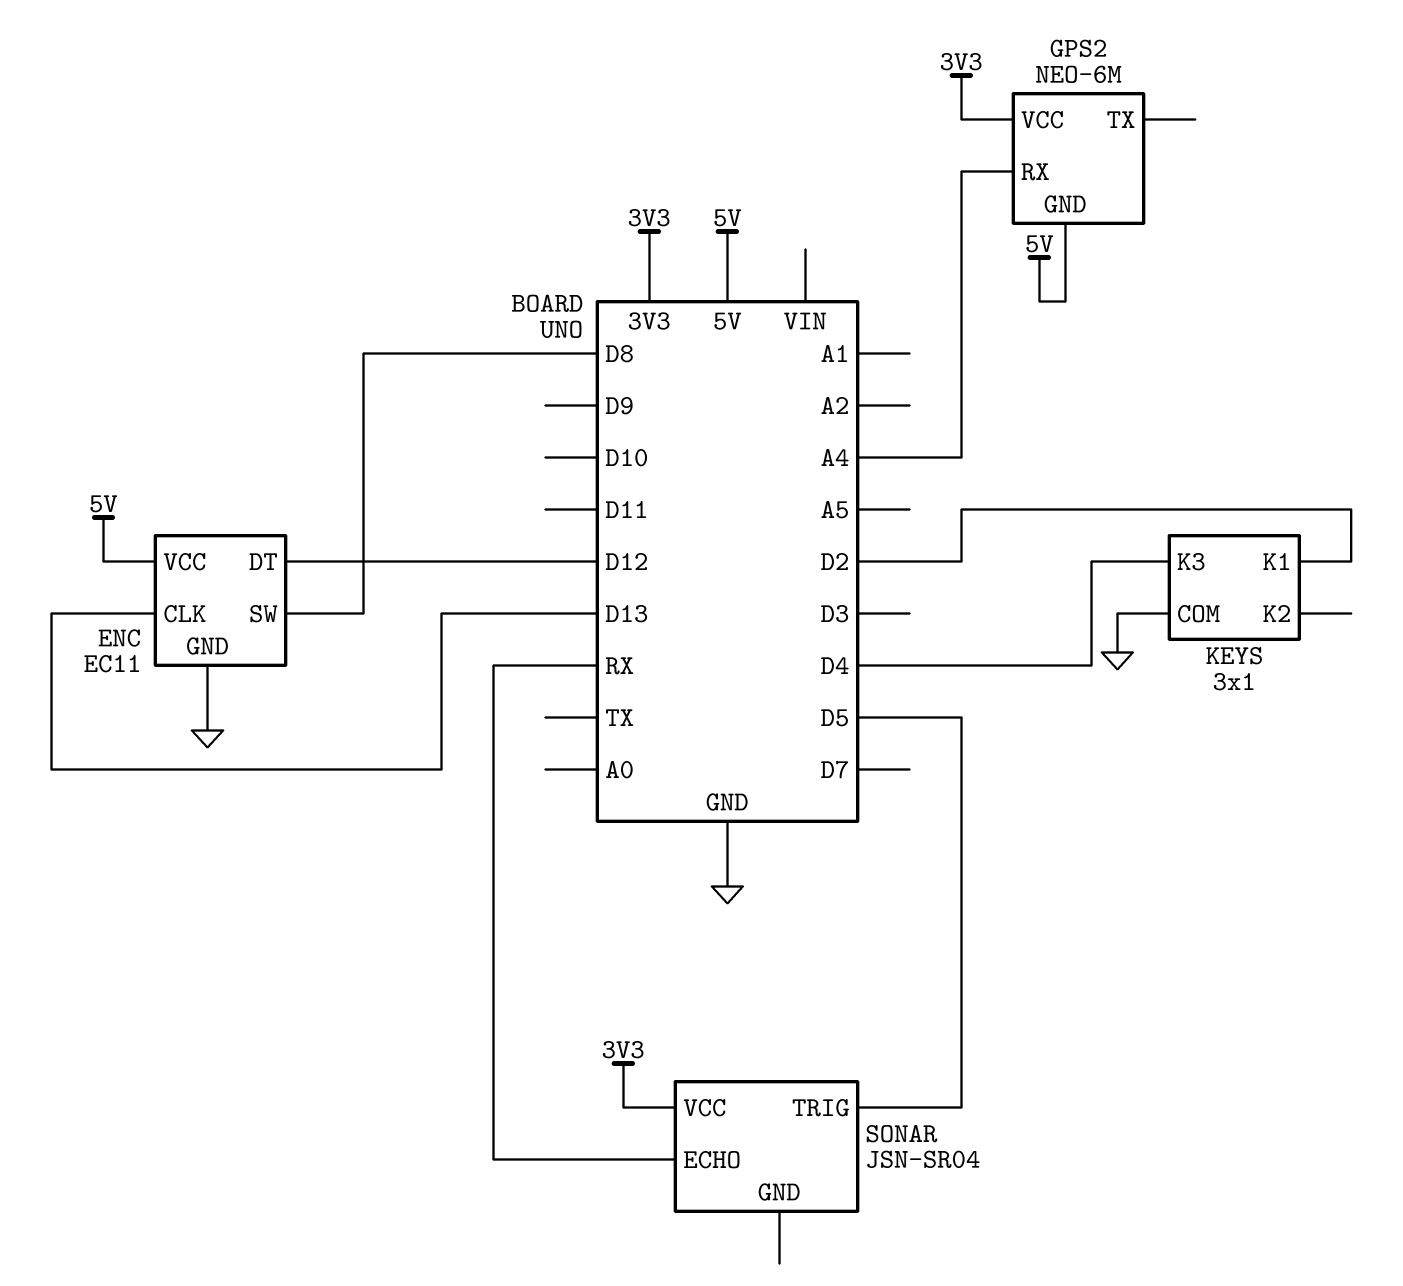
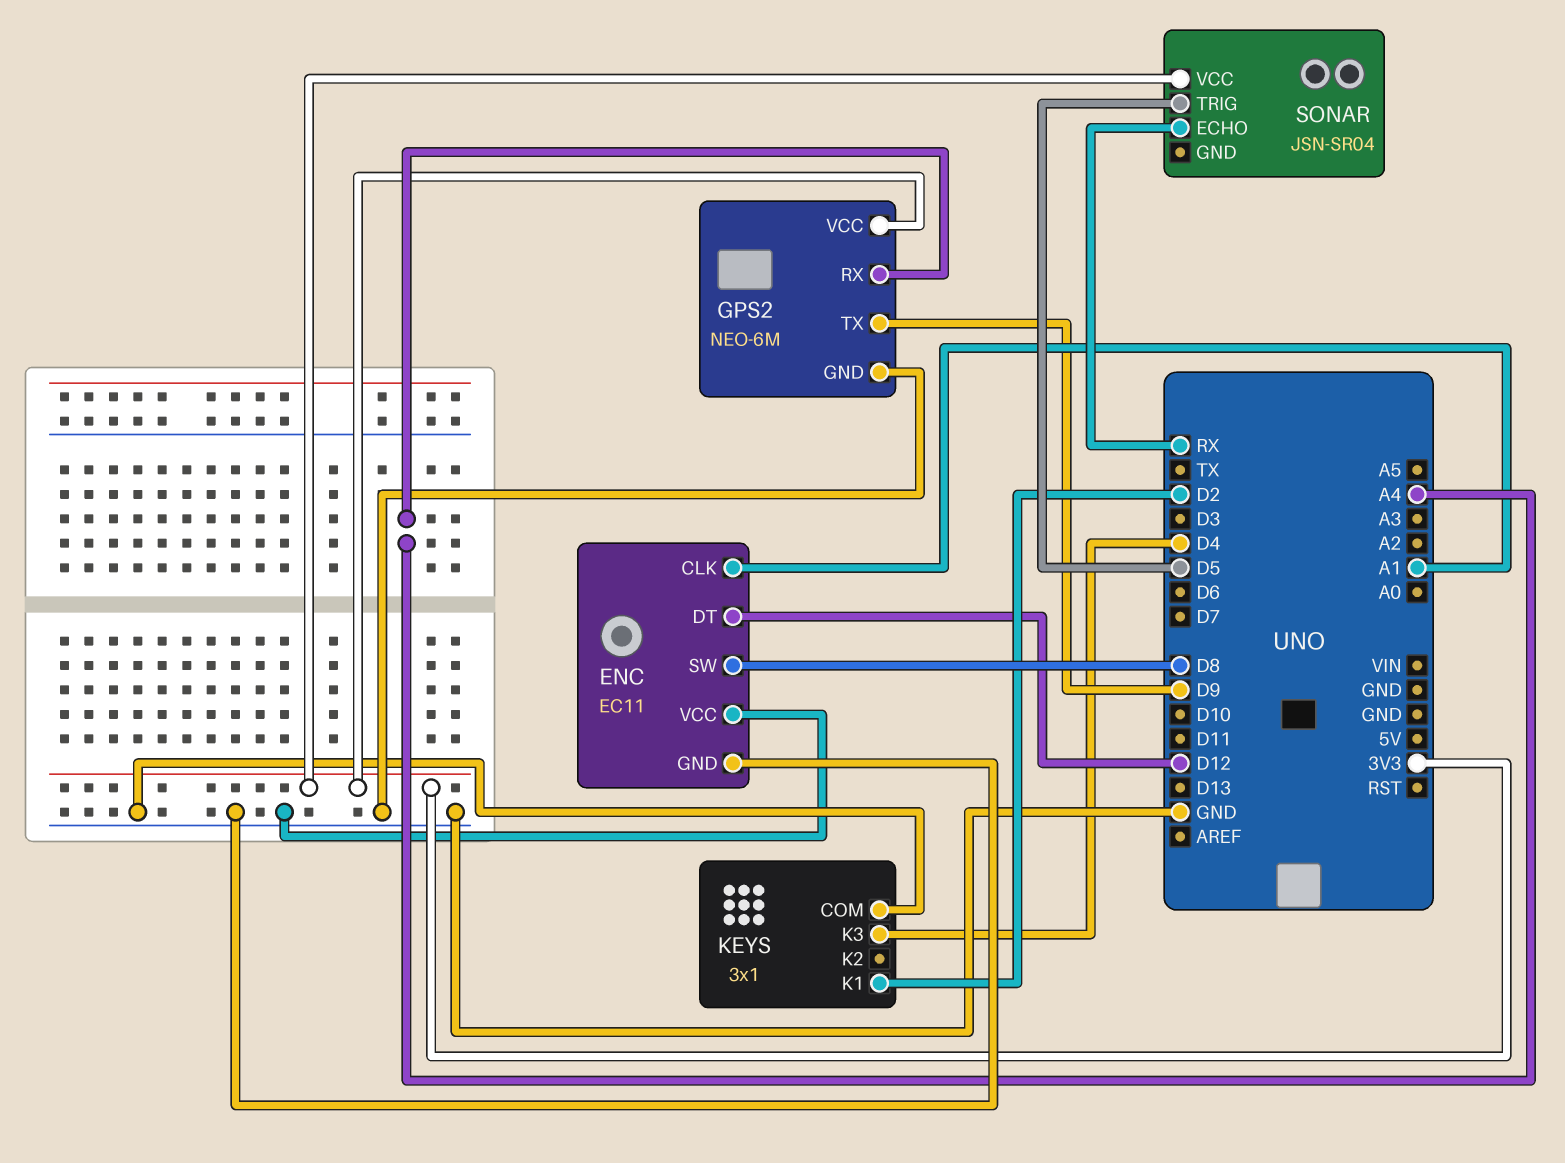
ENC pin CLK: D13 -> A1
ENC pin VCC: 5V -> GND
GPS2 pin GND: 5V -> GND
GPS2 pin TX: none -> D9

